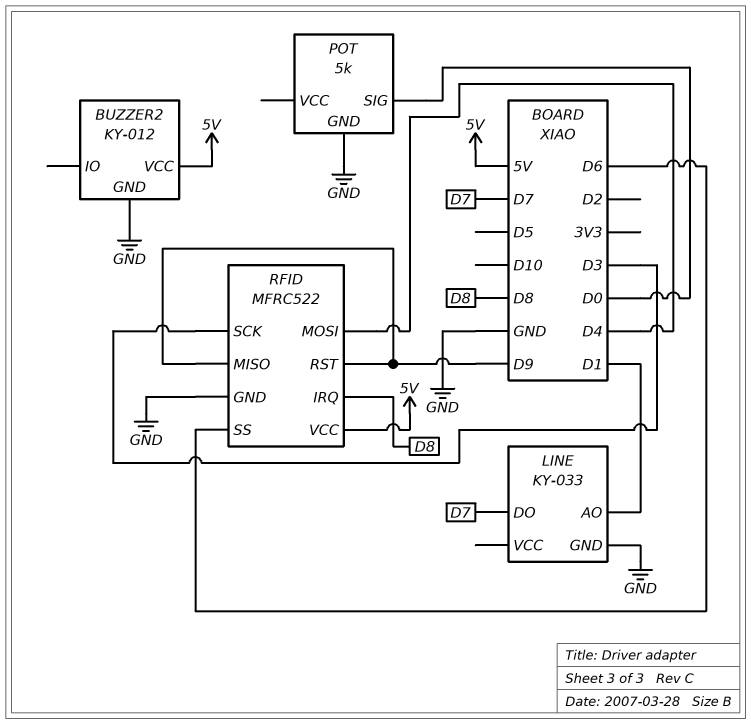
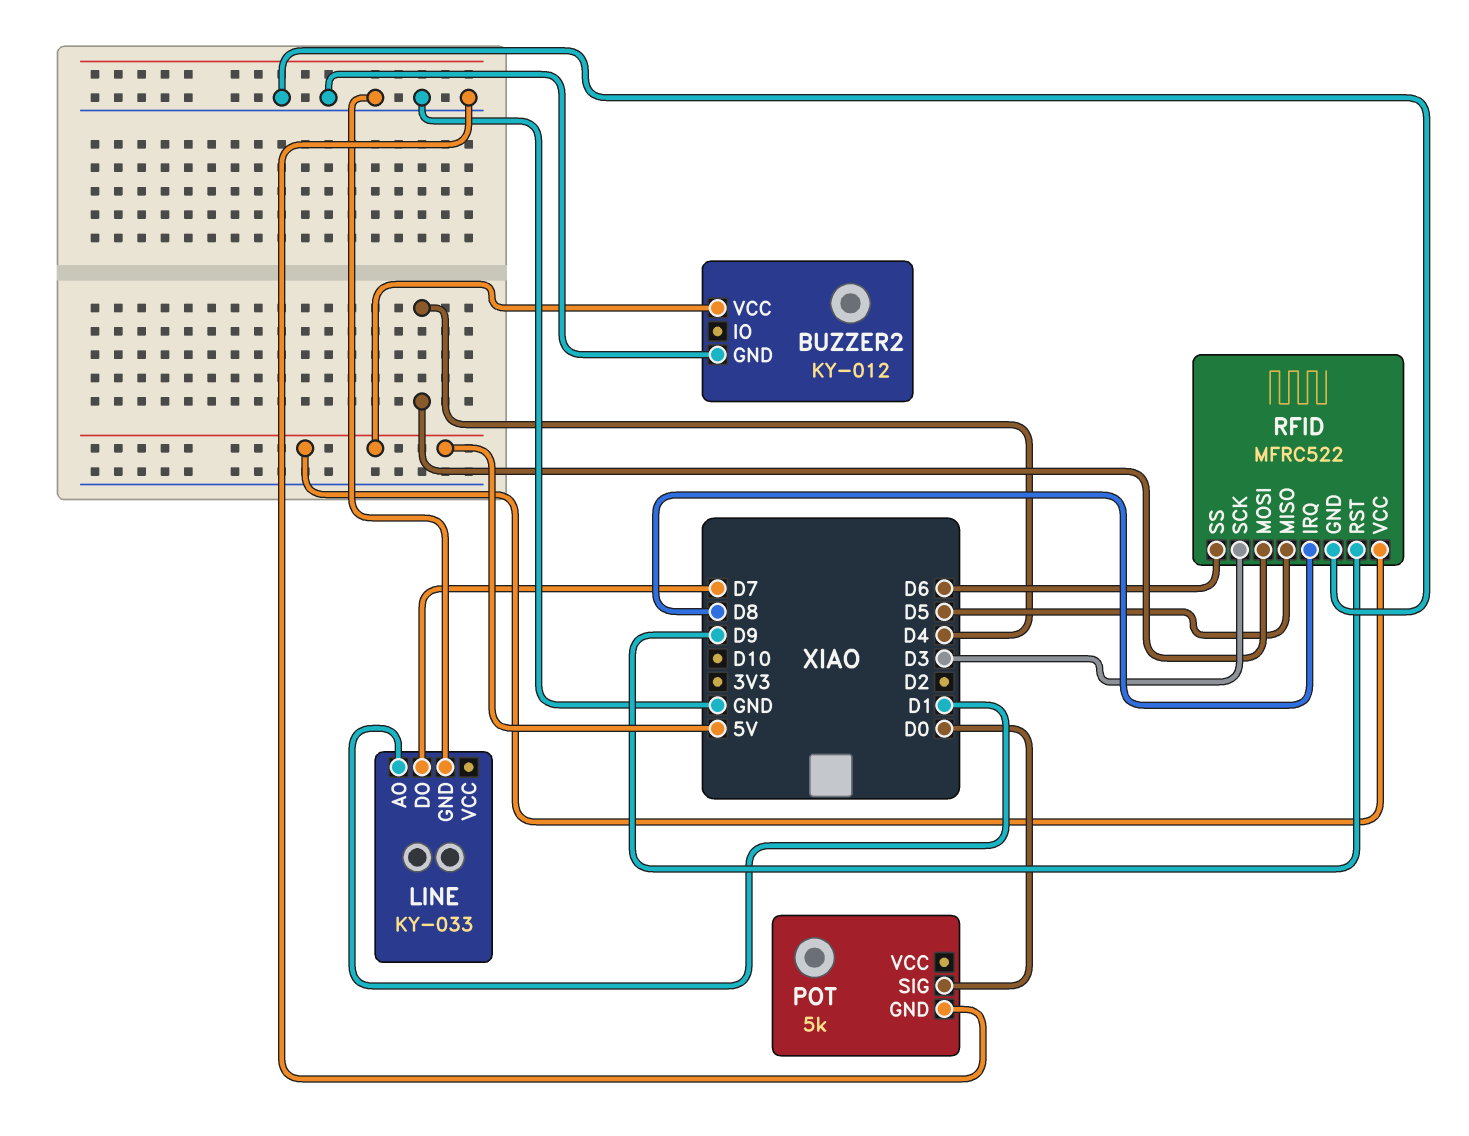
RFID pin MISO: D9 -> D5

